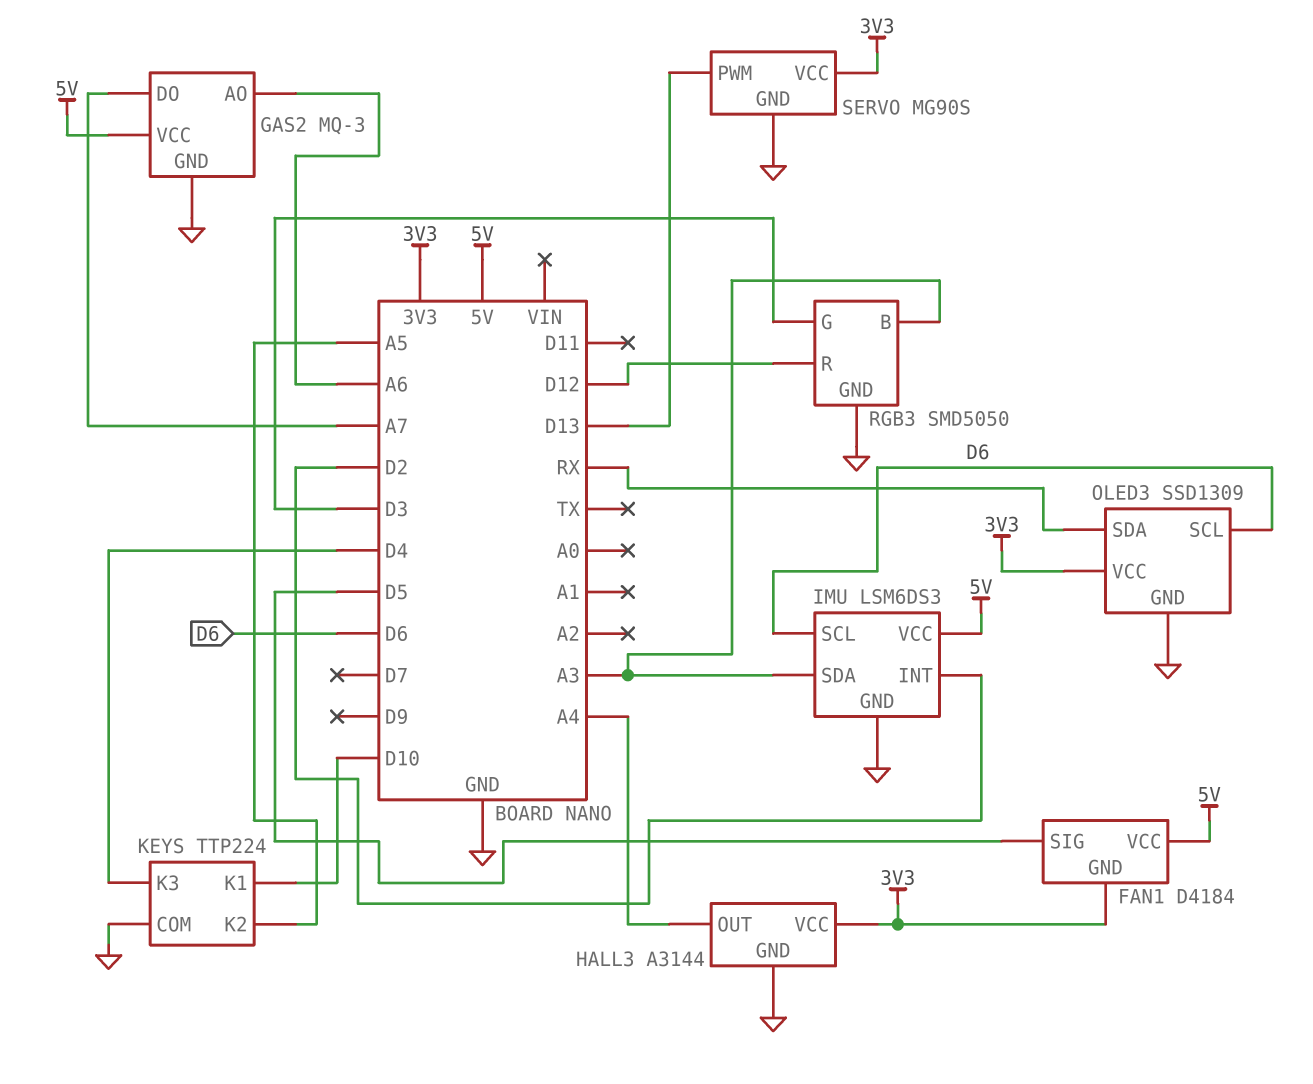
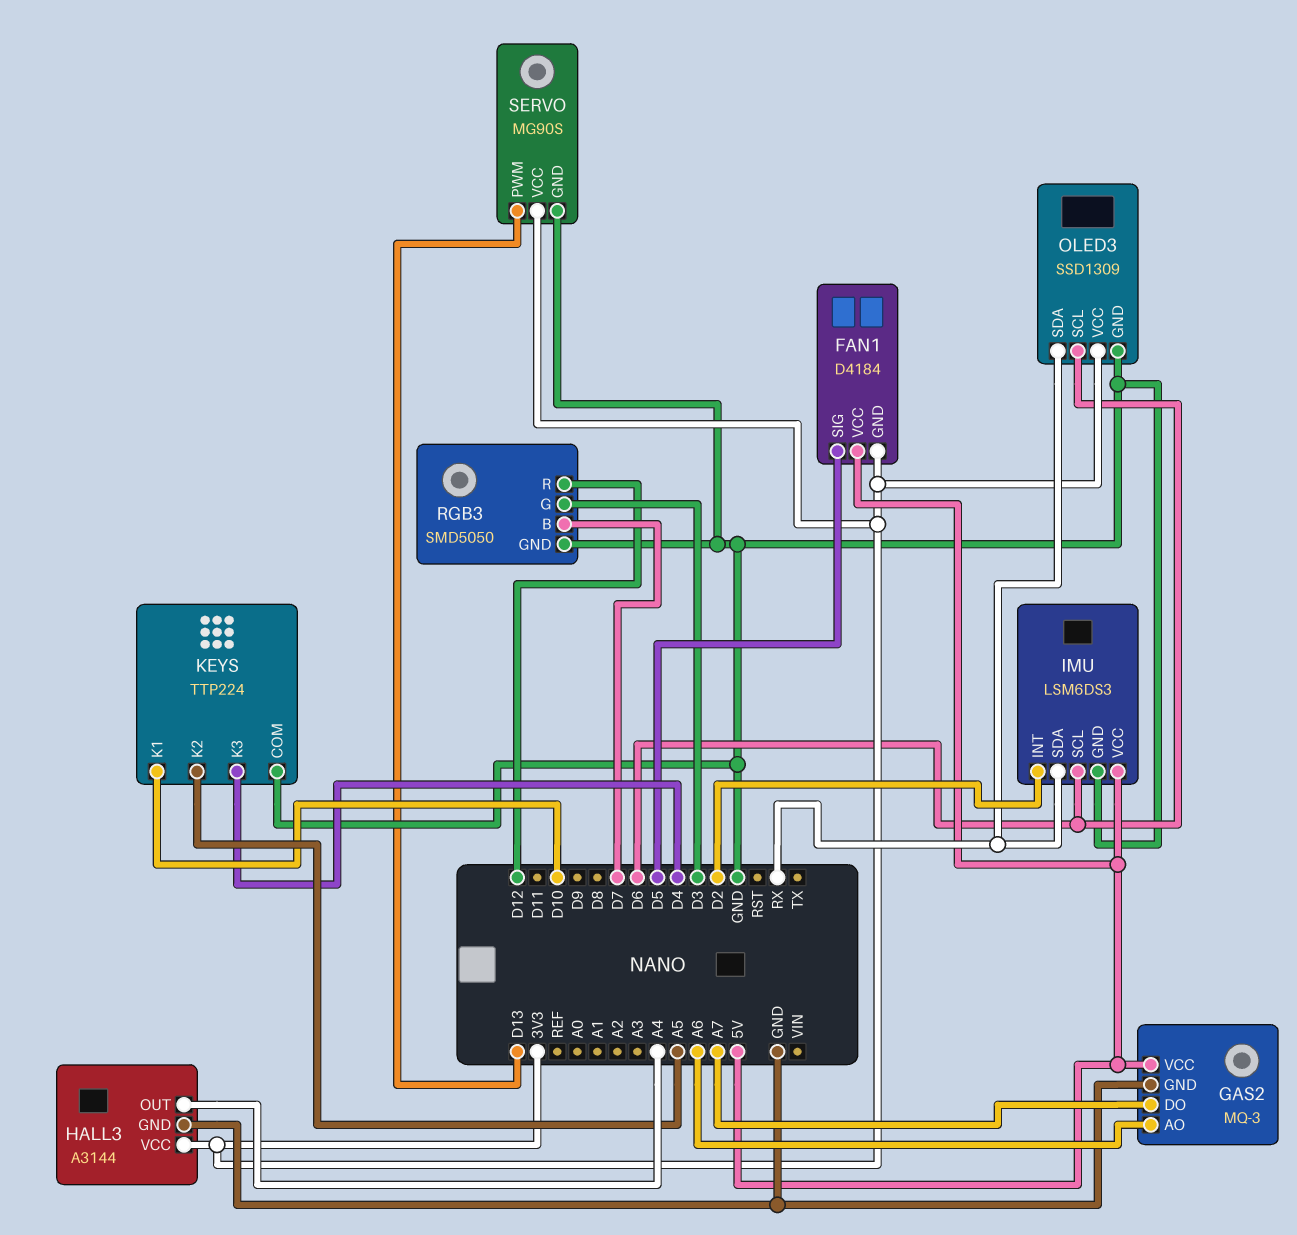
IMU pin SDA: A3 -> RX
RGB3 pin B: A3 -> D7

